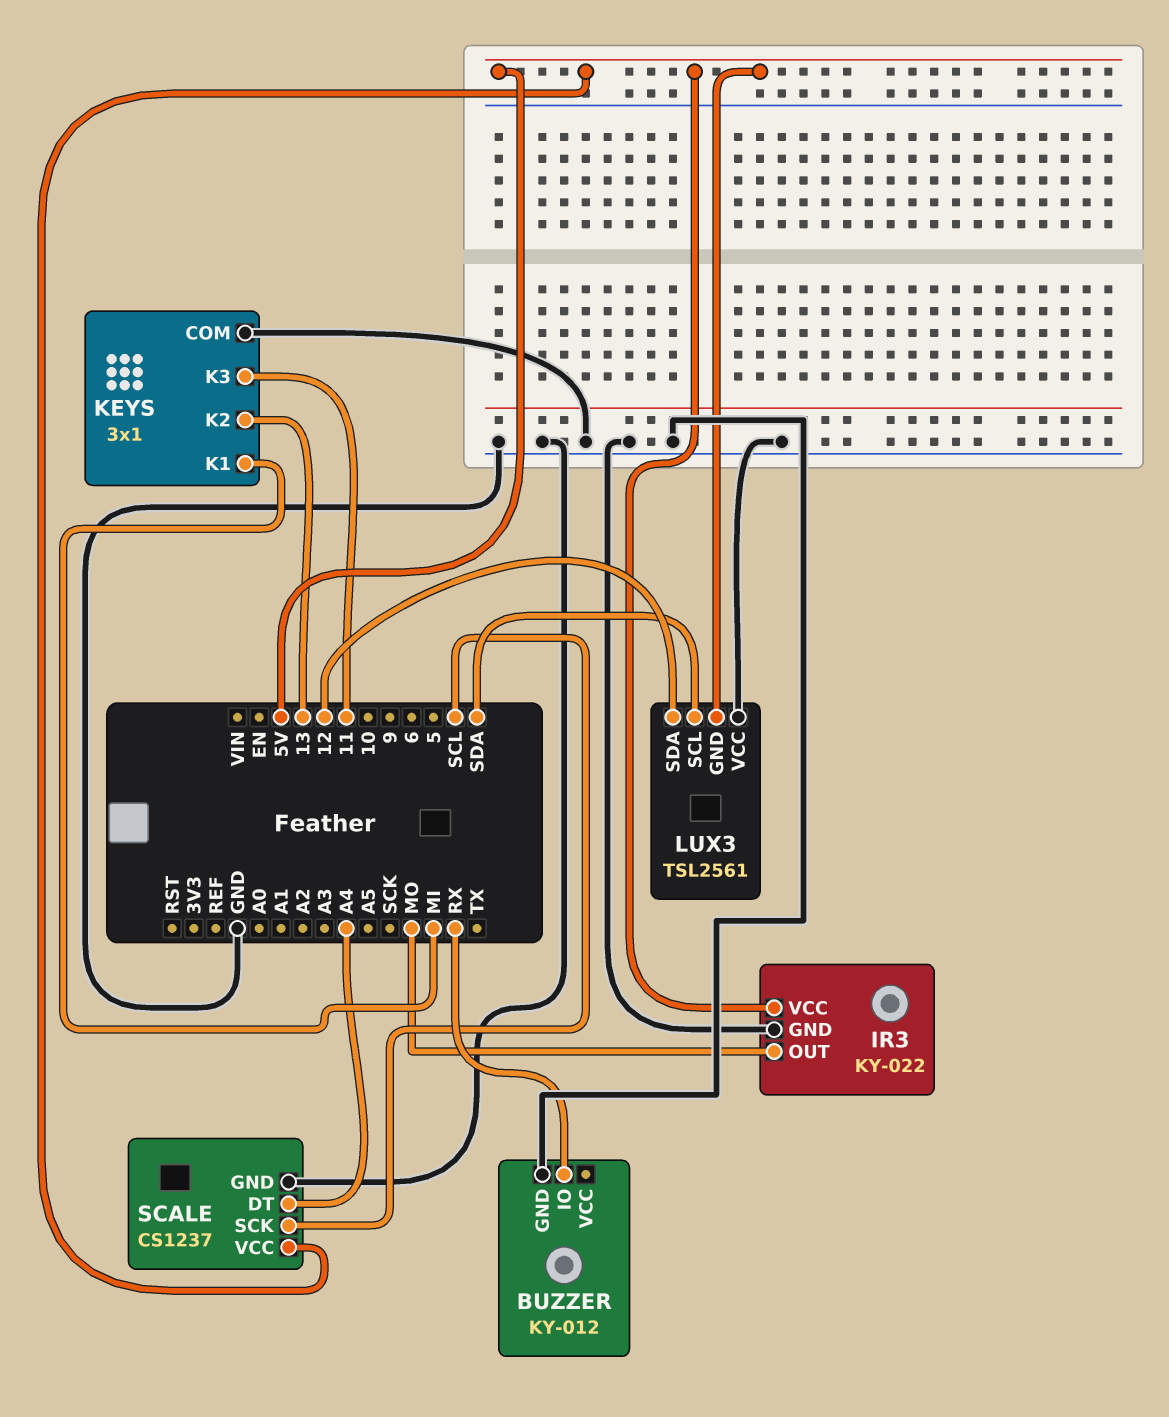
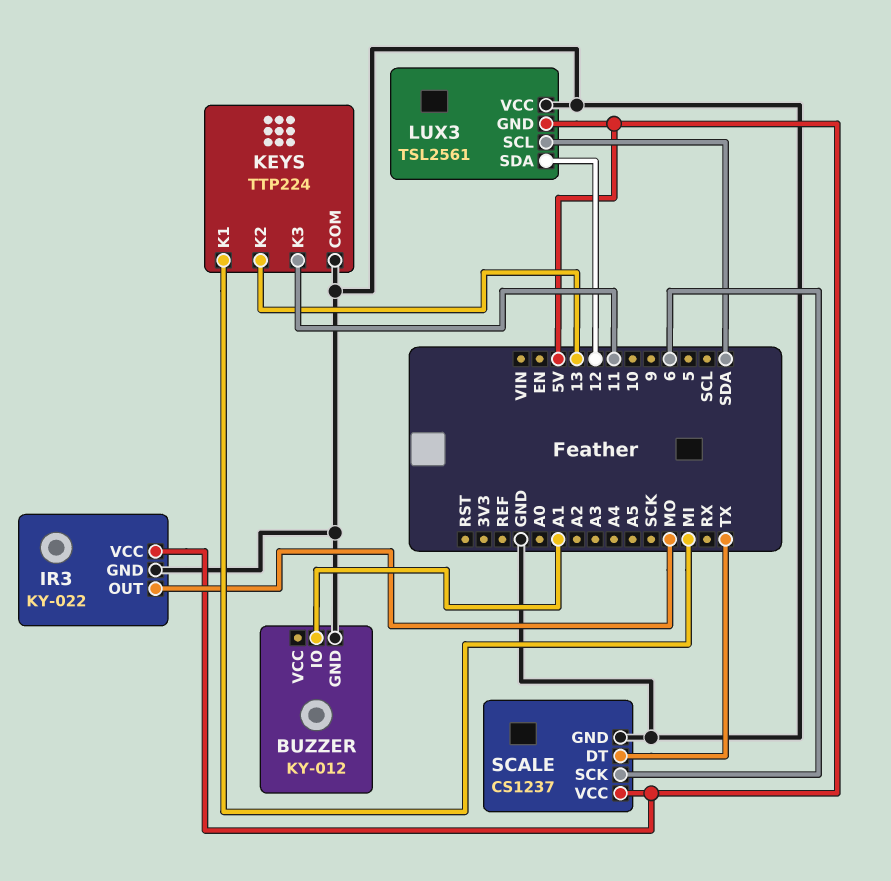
BUZZER pin IO: RX -> A1
KEYS: 3x1 -> TTP224
SCALE pin DT: A4 -> TX
SCALE pin SCK: SCL -> 6

